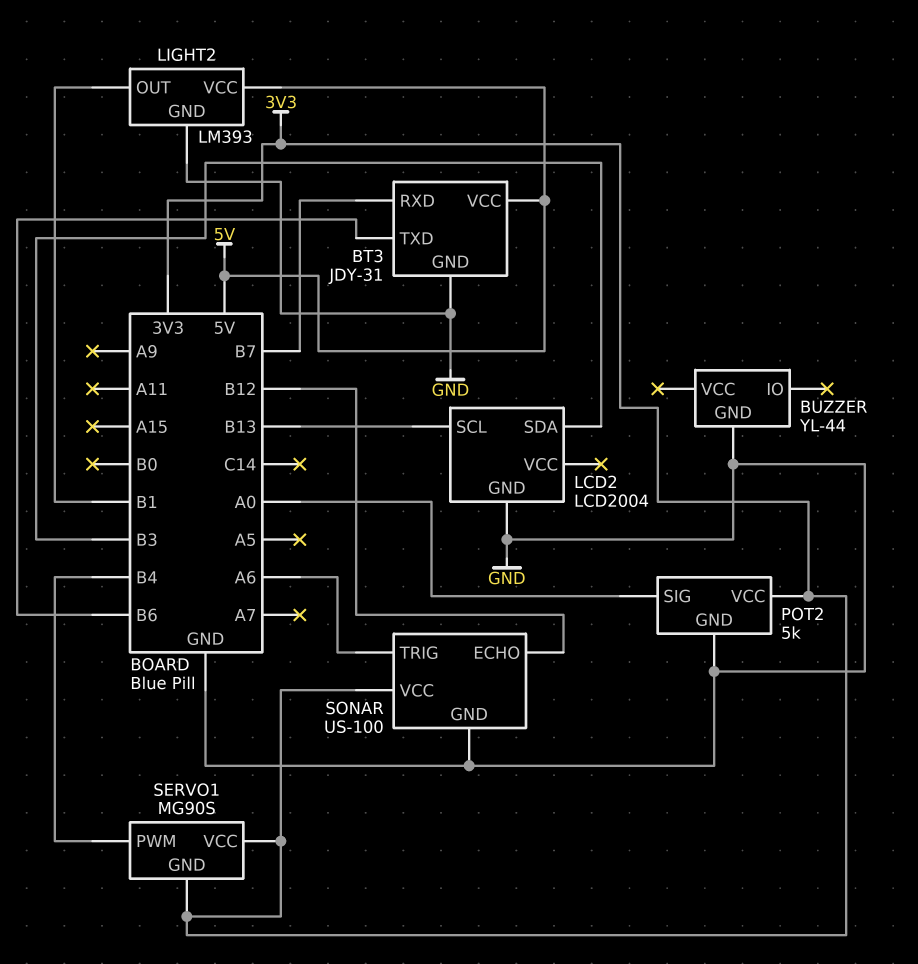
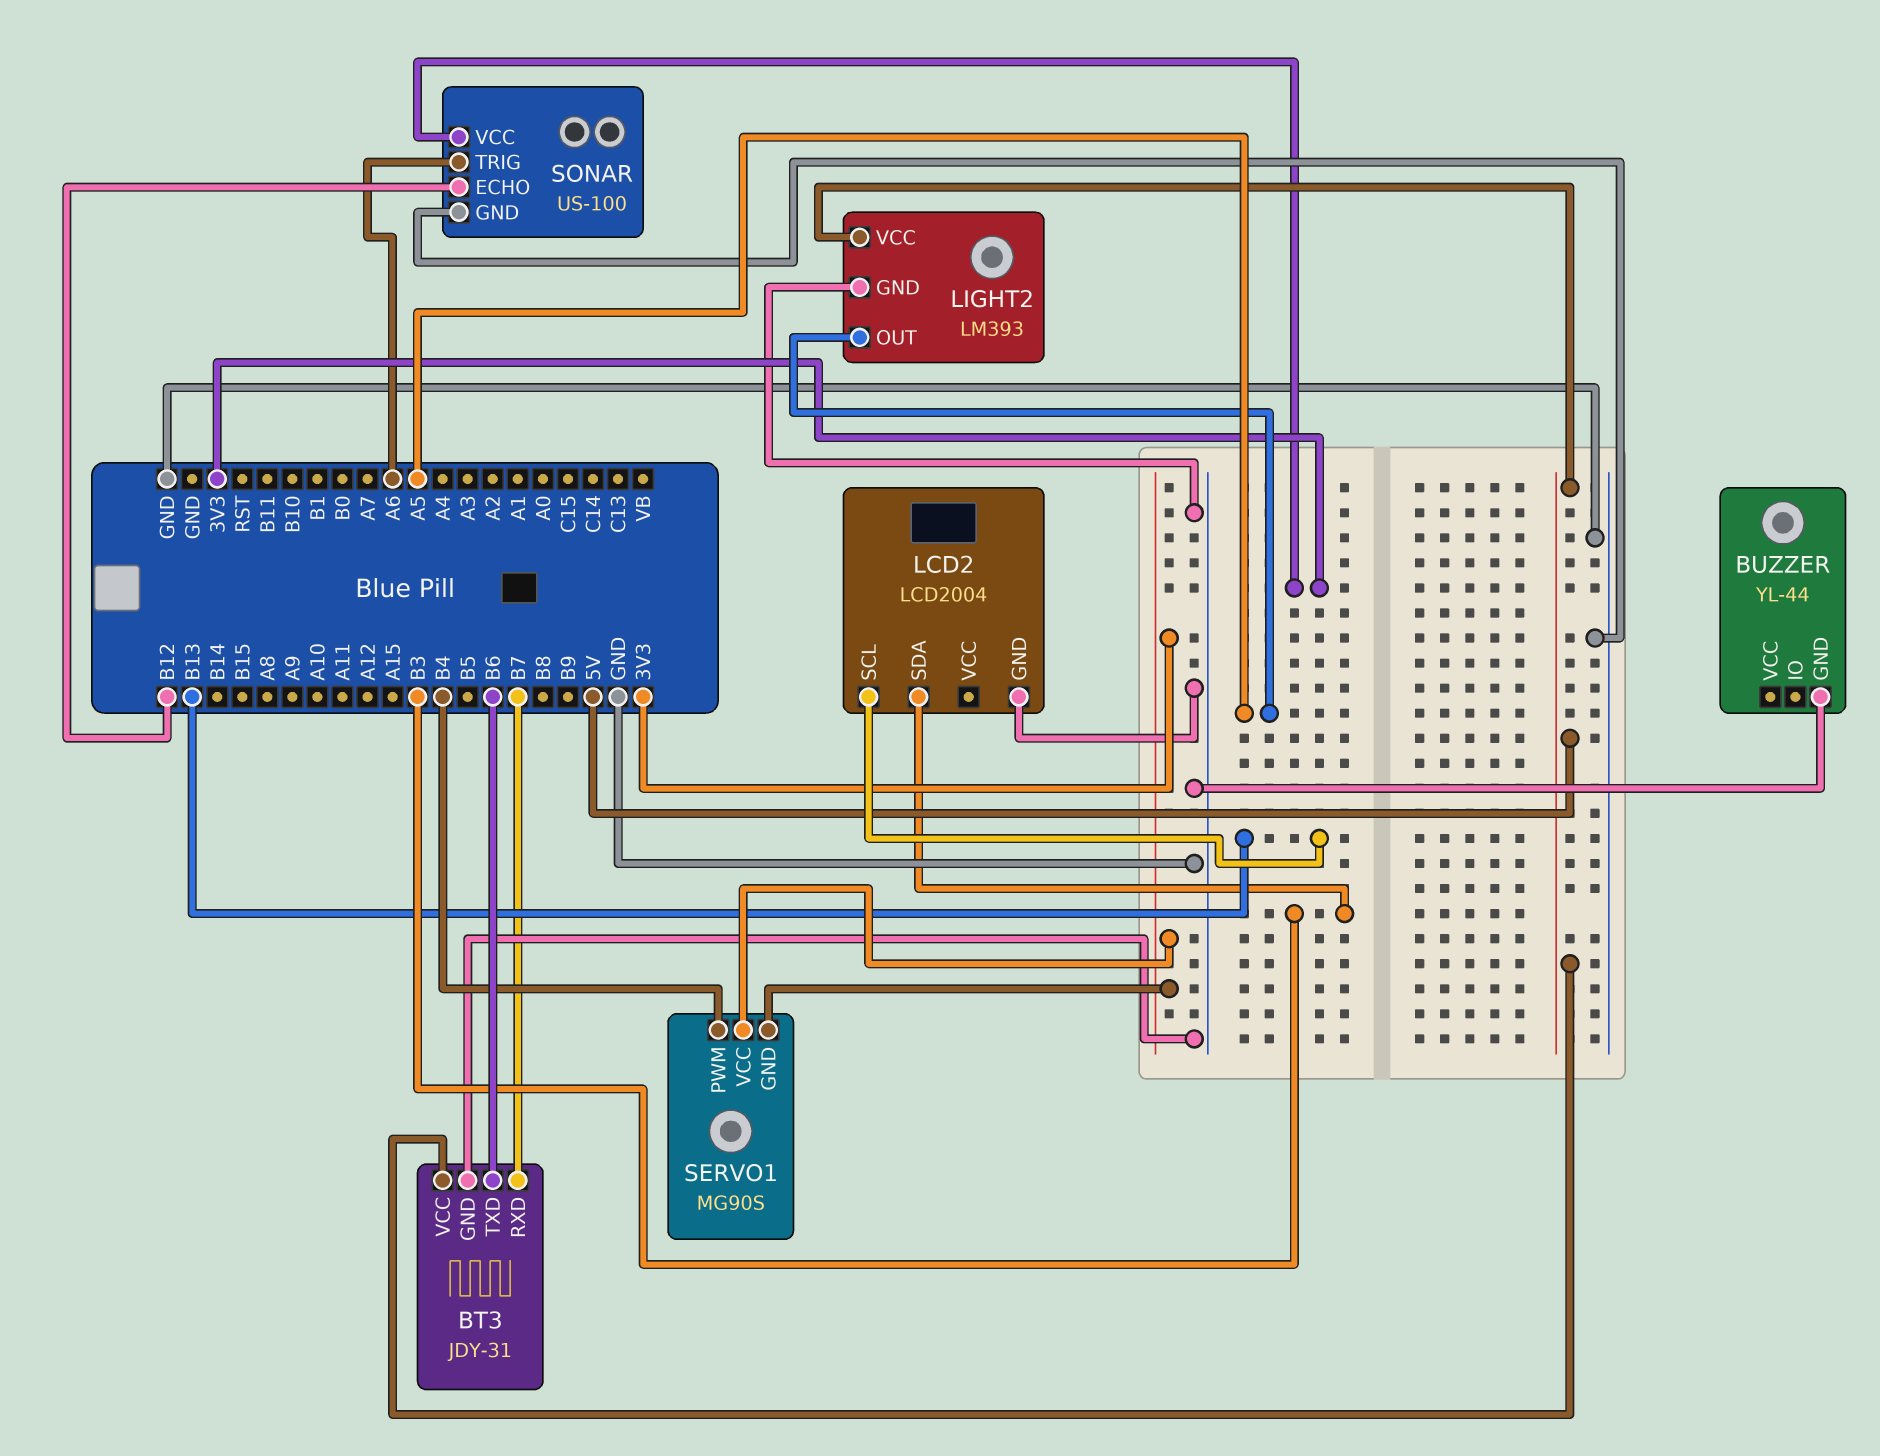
LIGHT2 pin OUT: B1 -> A5
POT2: 5k -> none
POT2 pin GND: GND -> none
POT2 pin SIG: A0 -> none
POT2 pin VCC: 3V3 -> none

